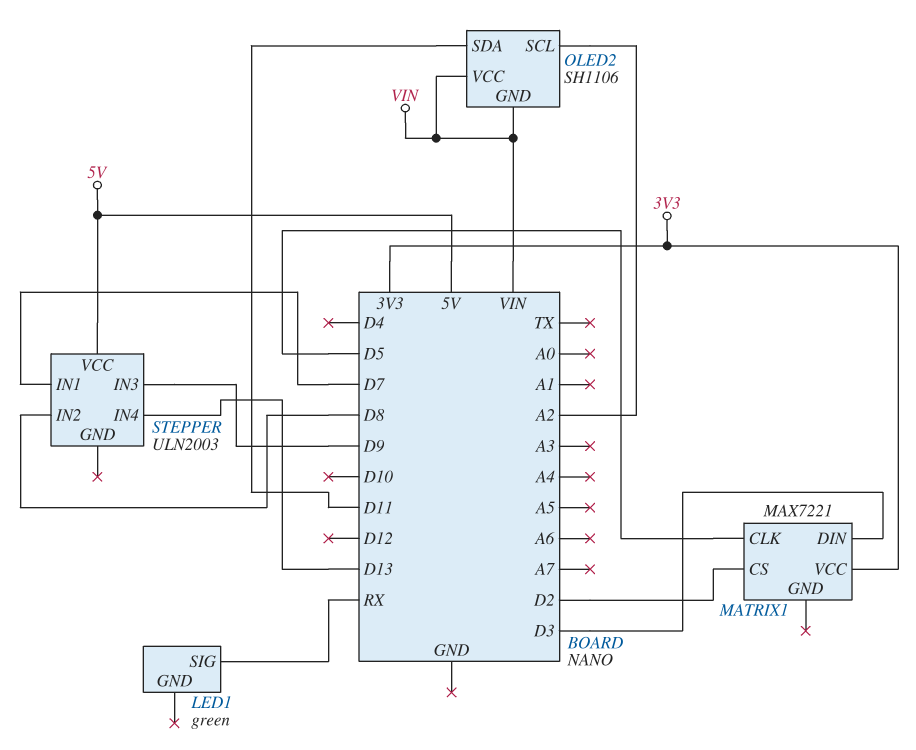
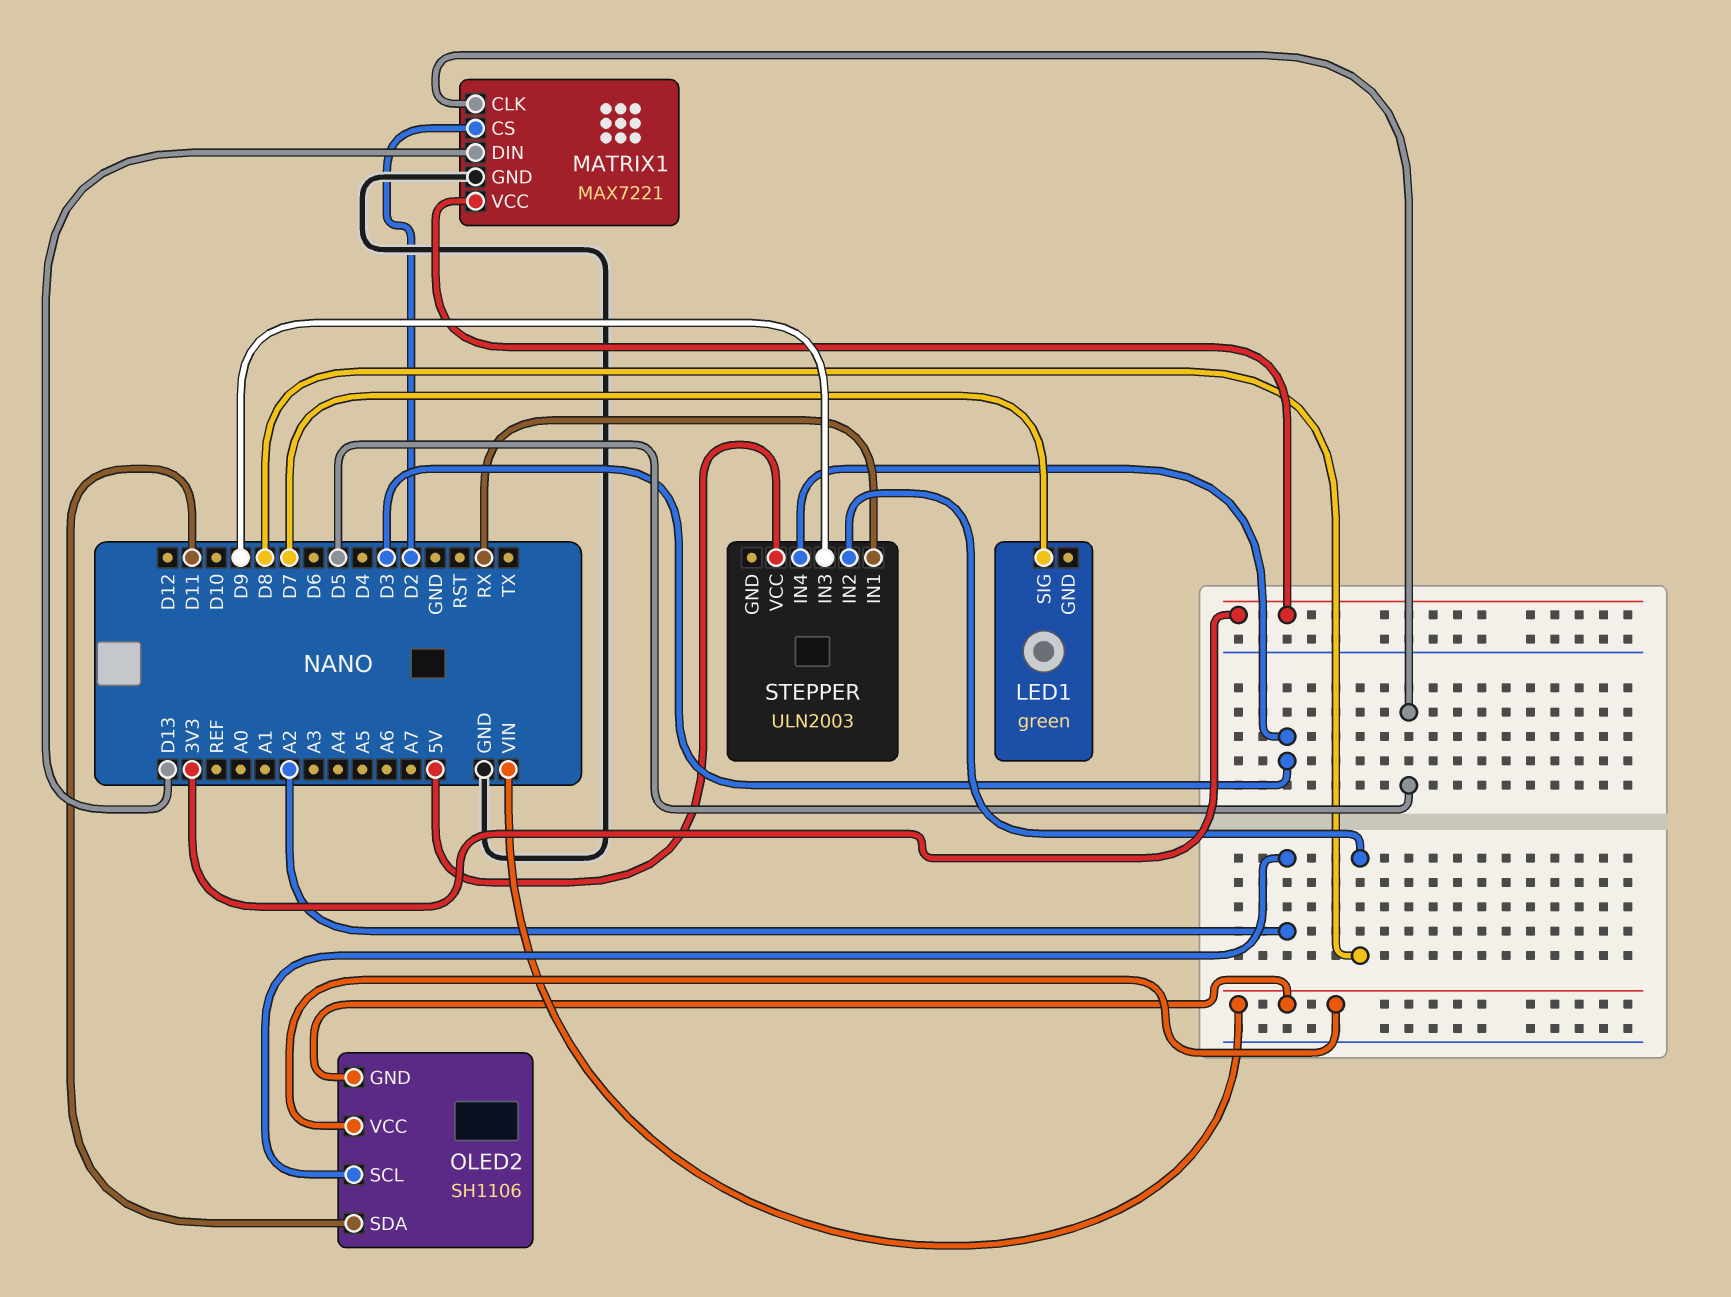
LED1 pin SIG: RX -> D7
MATRIX1 pin DIN: D3 -> D13
MATRIX1 pin GND: none -> GND
STEPPER pin IN1: D7 -> RX
STEPPER pin IN4: D13 -> D3

